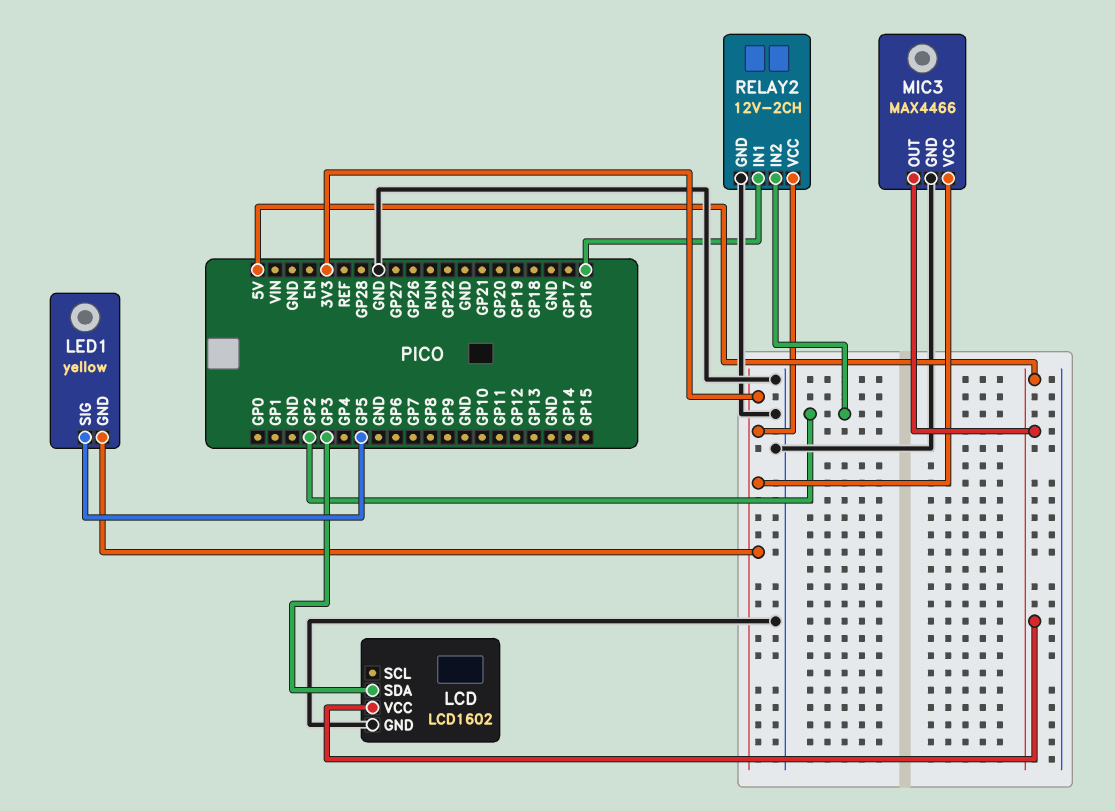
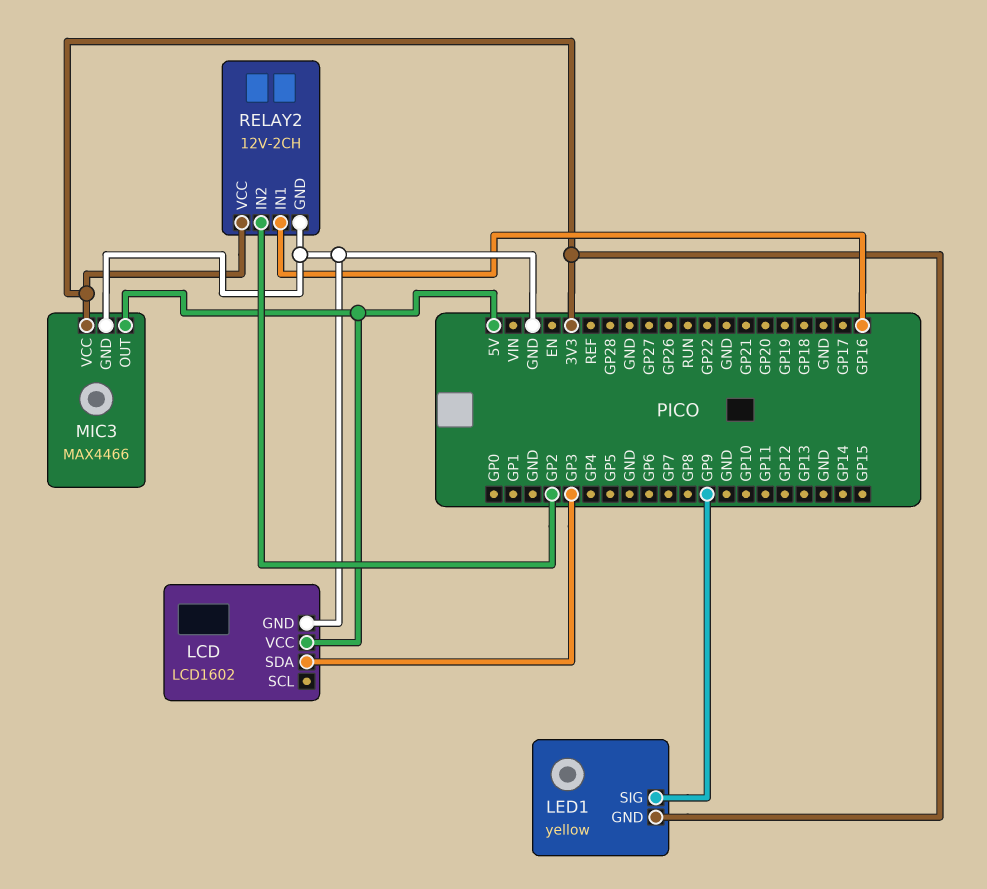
LED1 pin SIG: GP5 -> GP9

